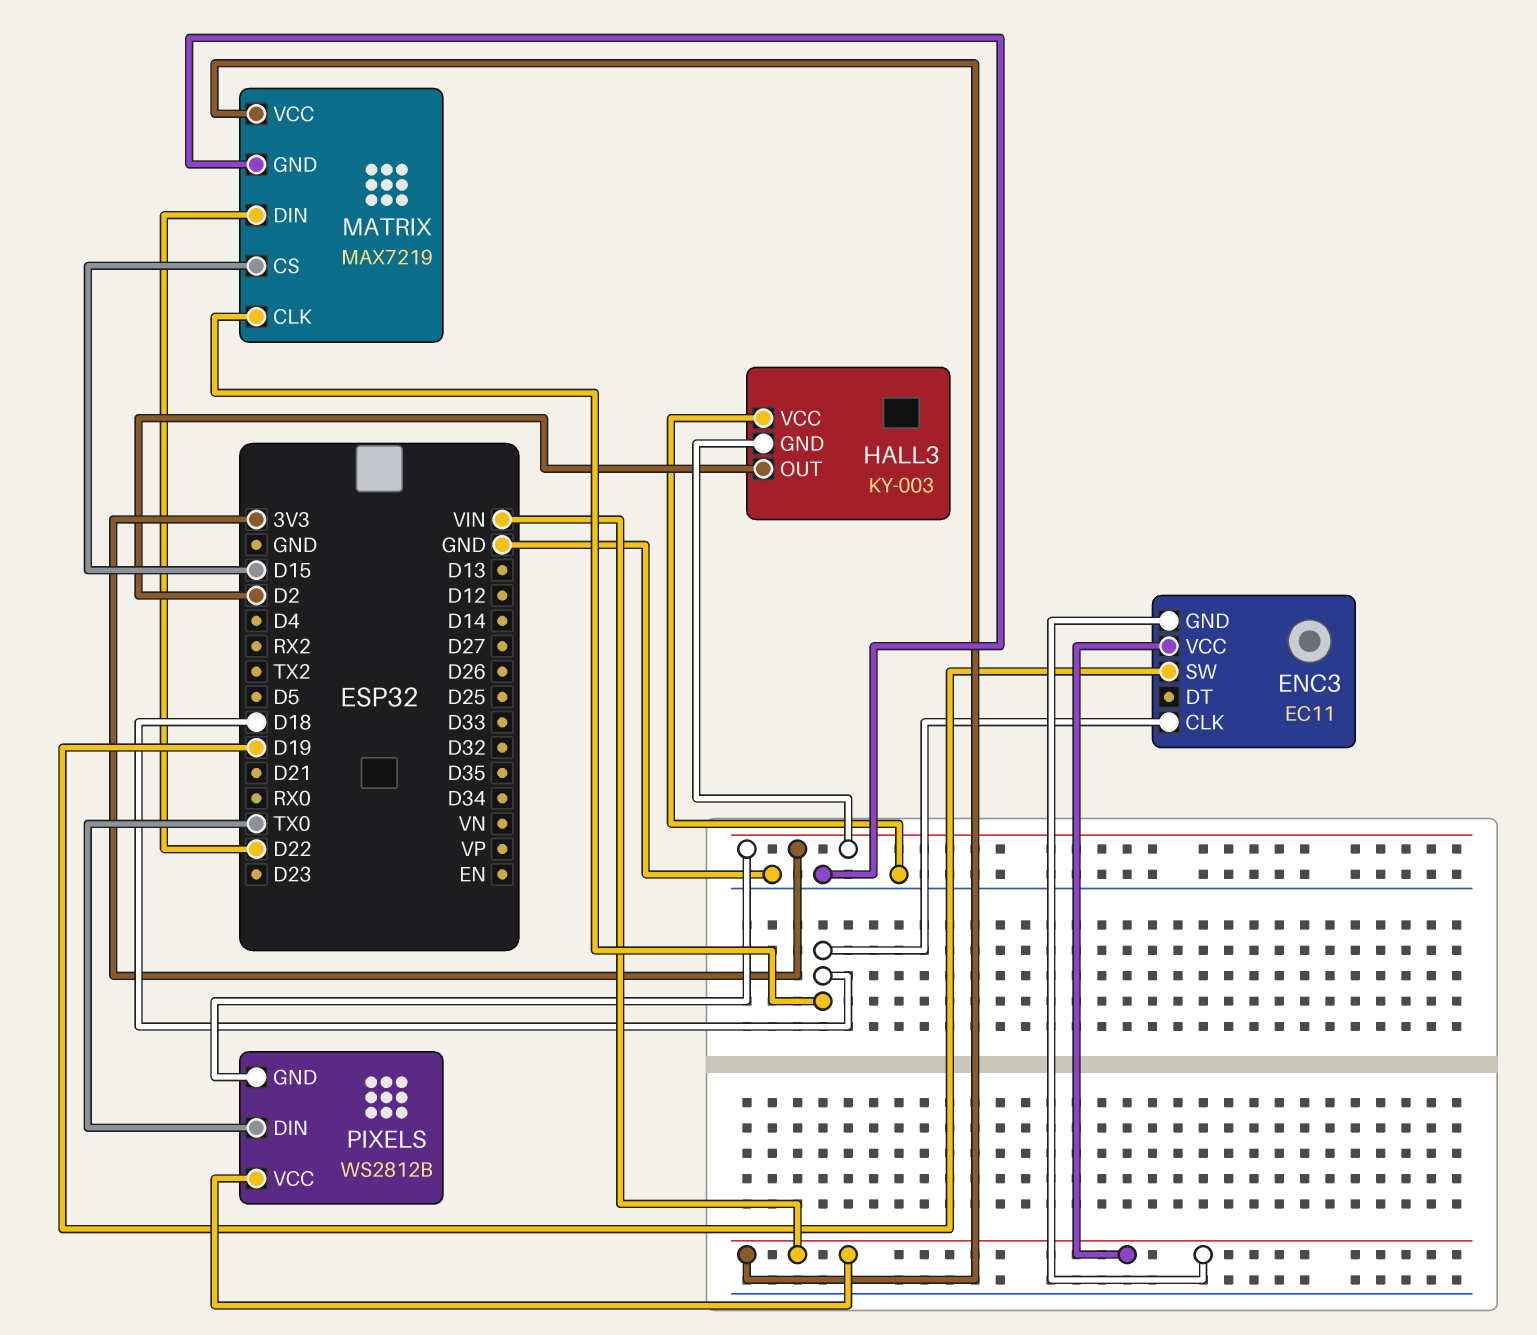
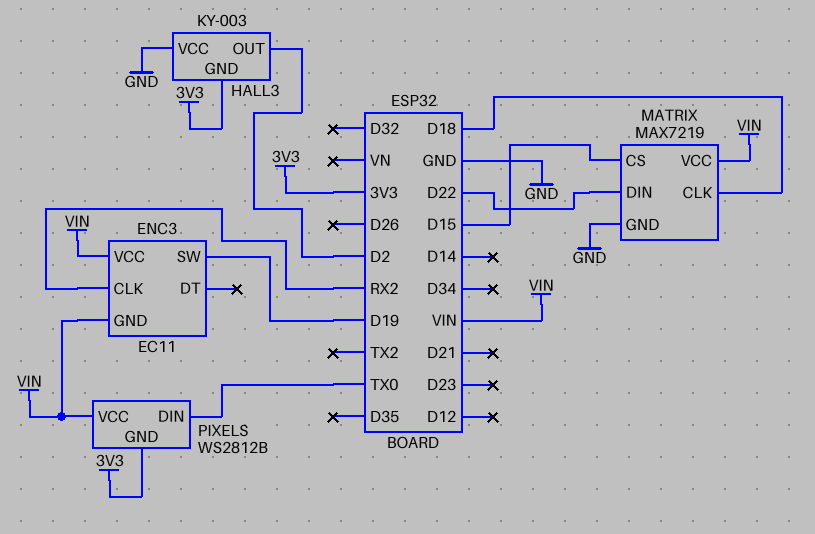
ENC3 pin CLK: D18 -> RX2

